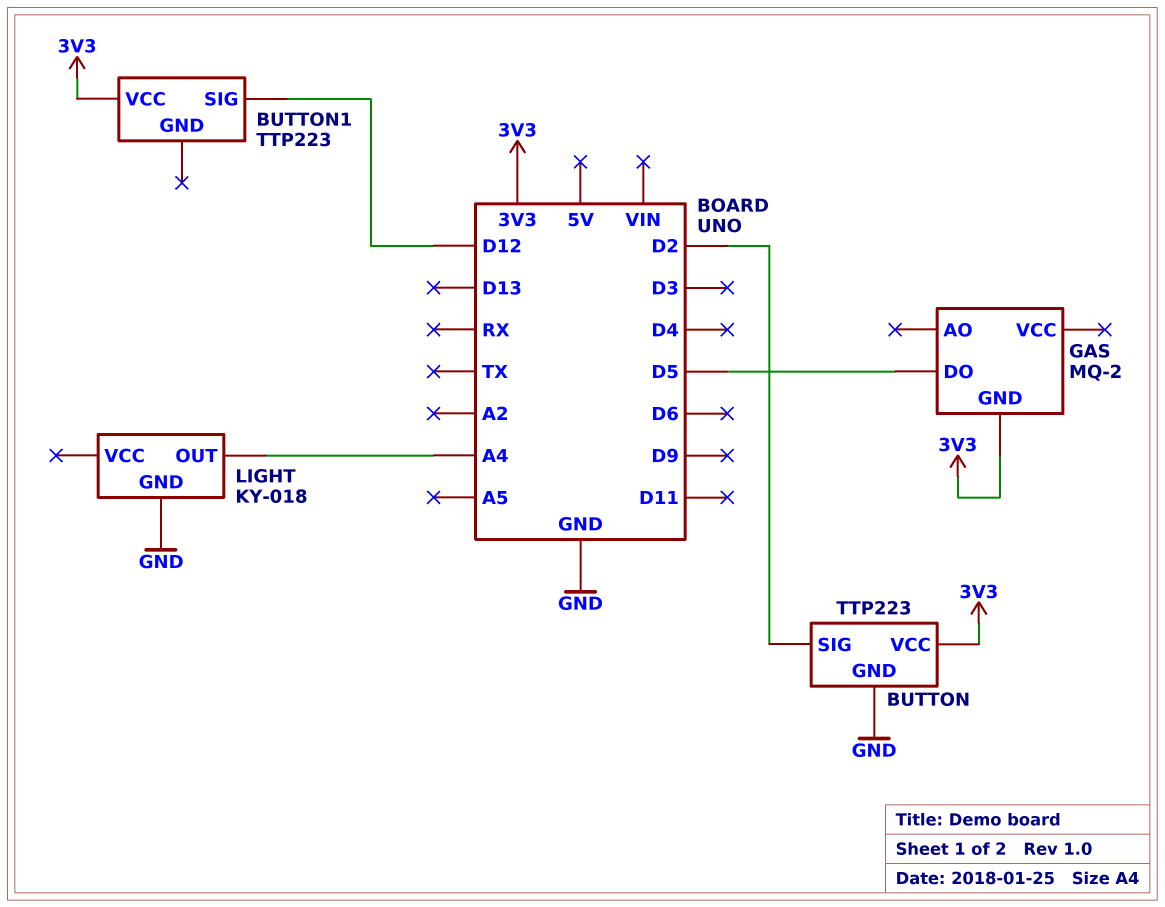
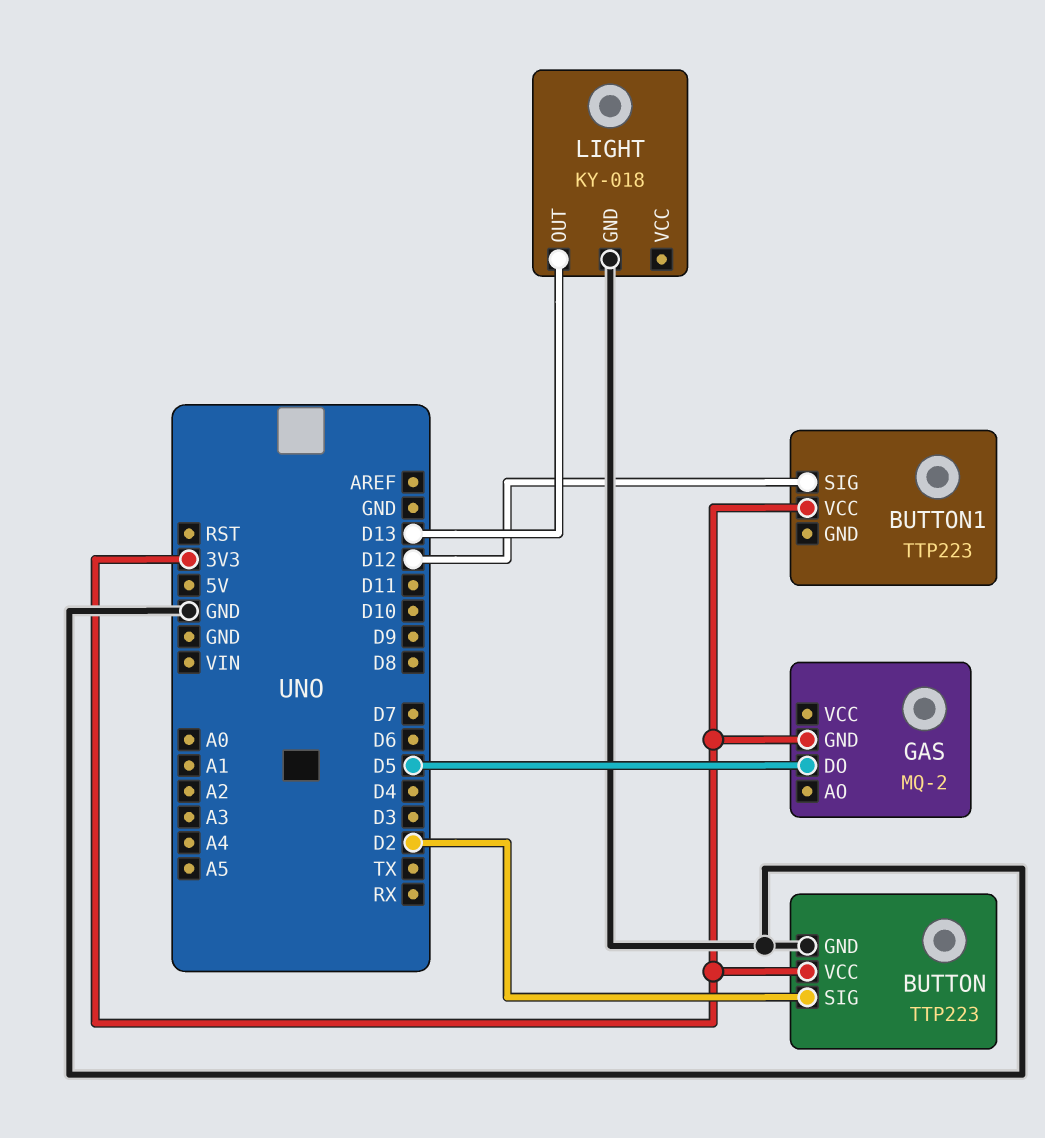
LIGHT pin OUT: A4 -> D13

